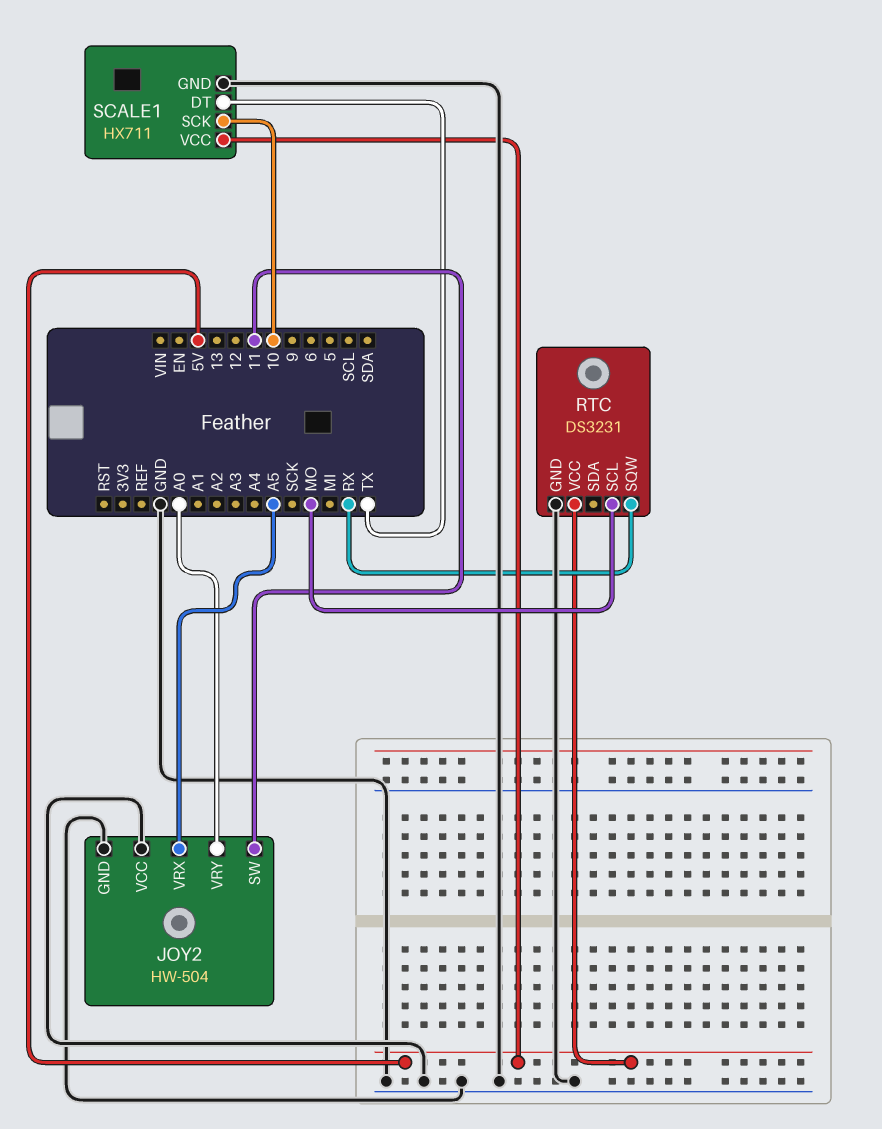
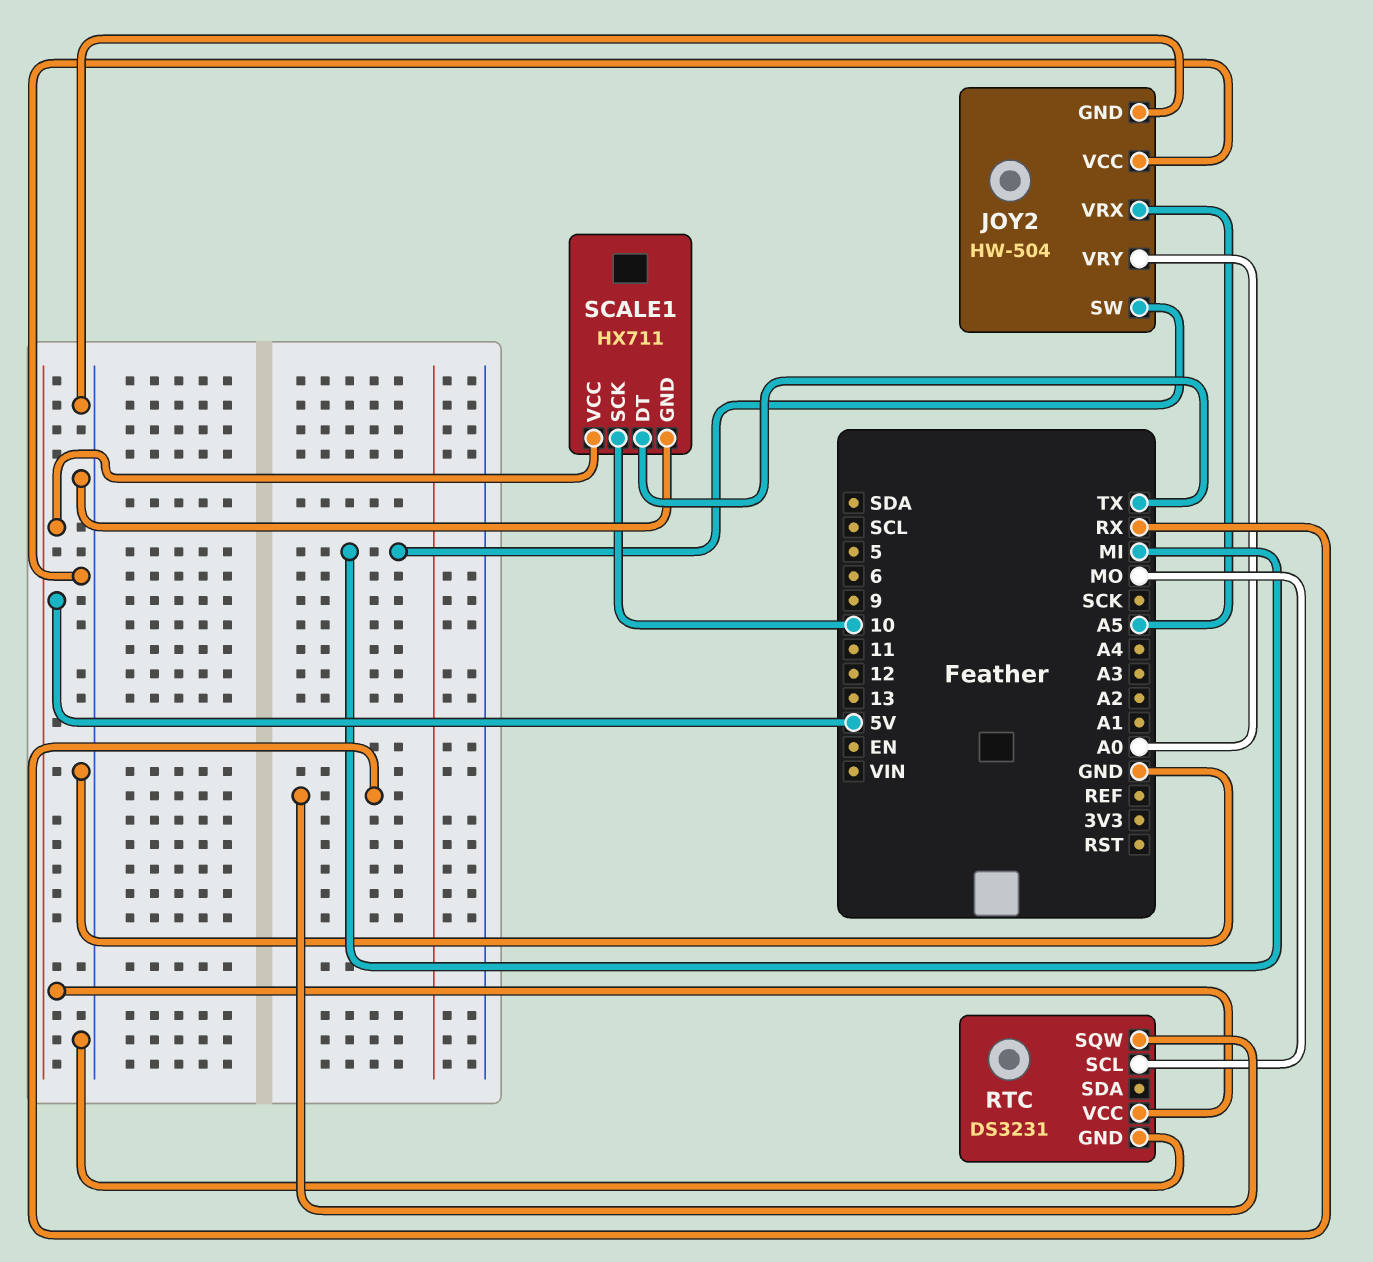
JOY2 pin SW: 11 -> MI

